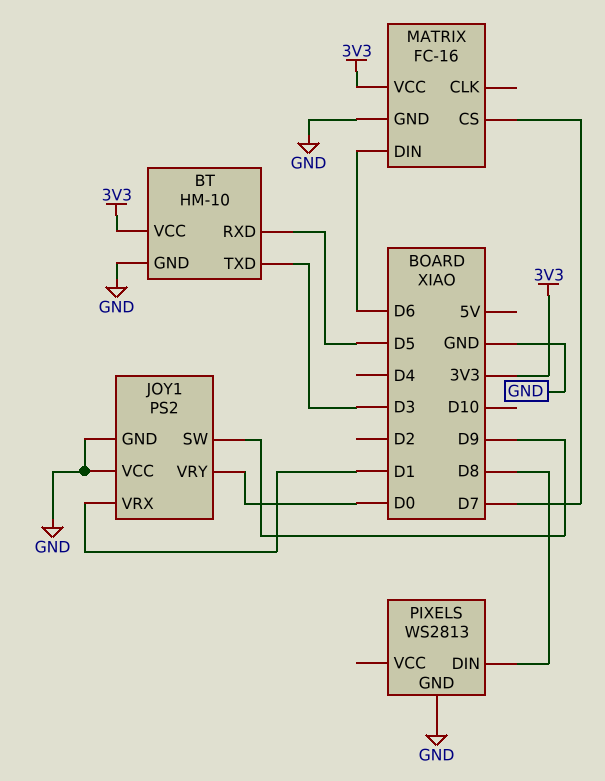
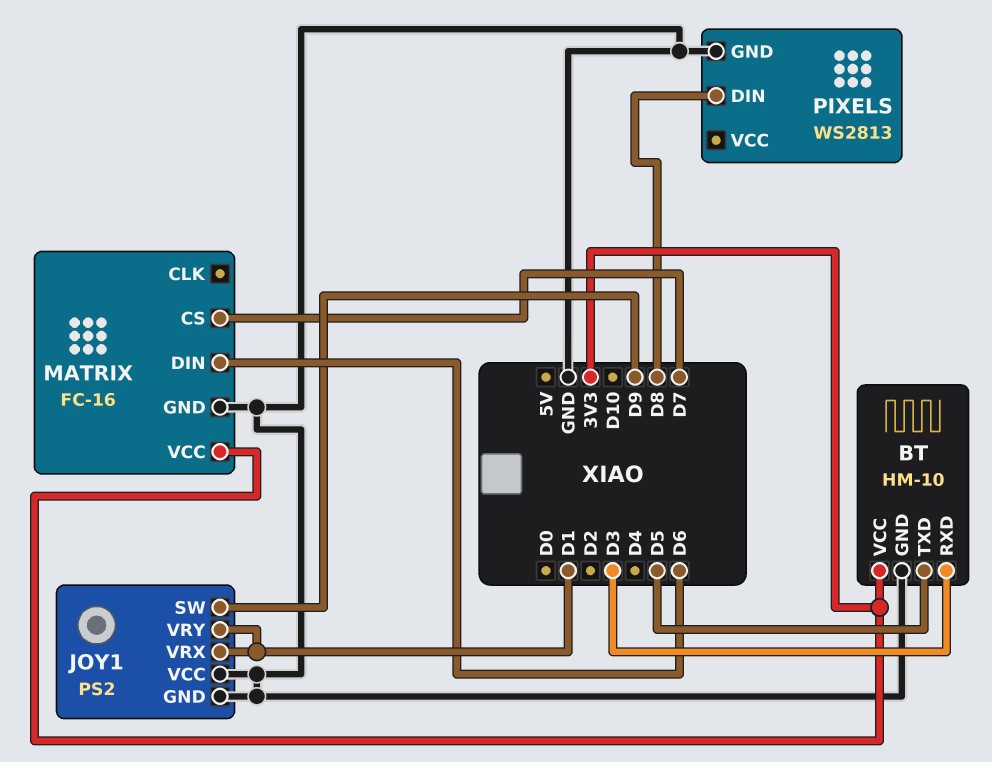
BT pin RXD: D5 -> D3
BT pin TXD: D3 -> D5
JOY1 pin VRY: D0 -> D1

